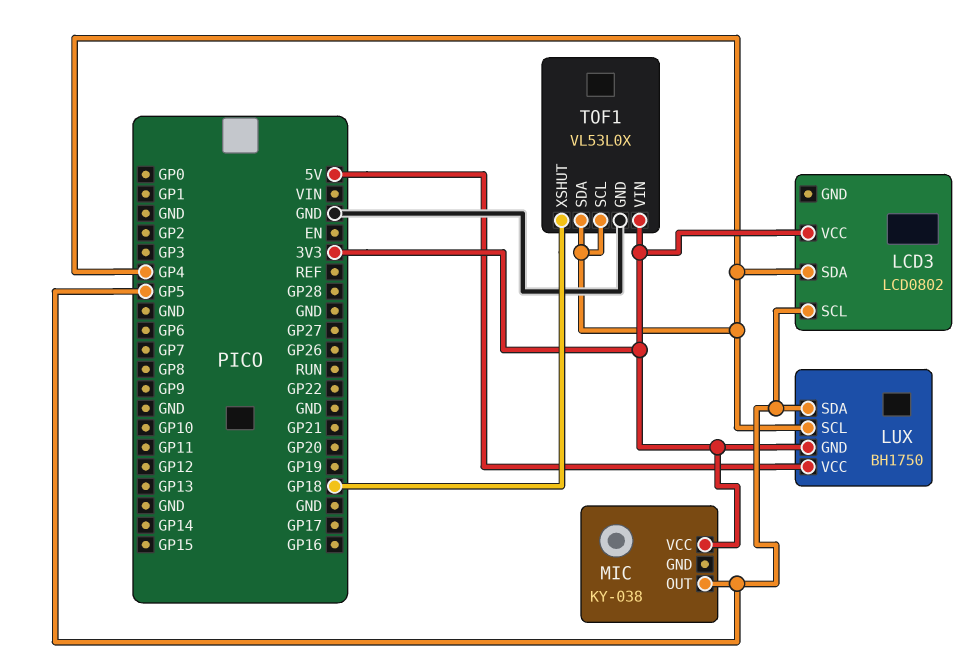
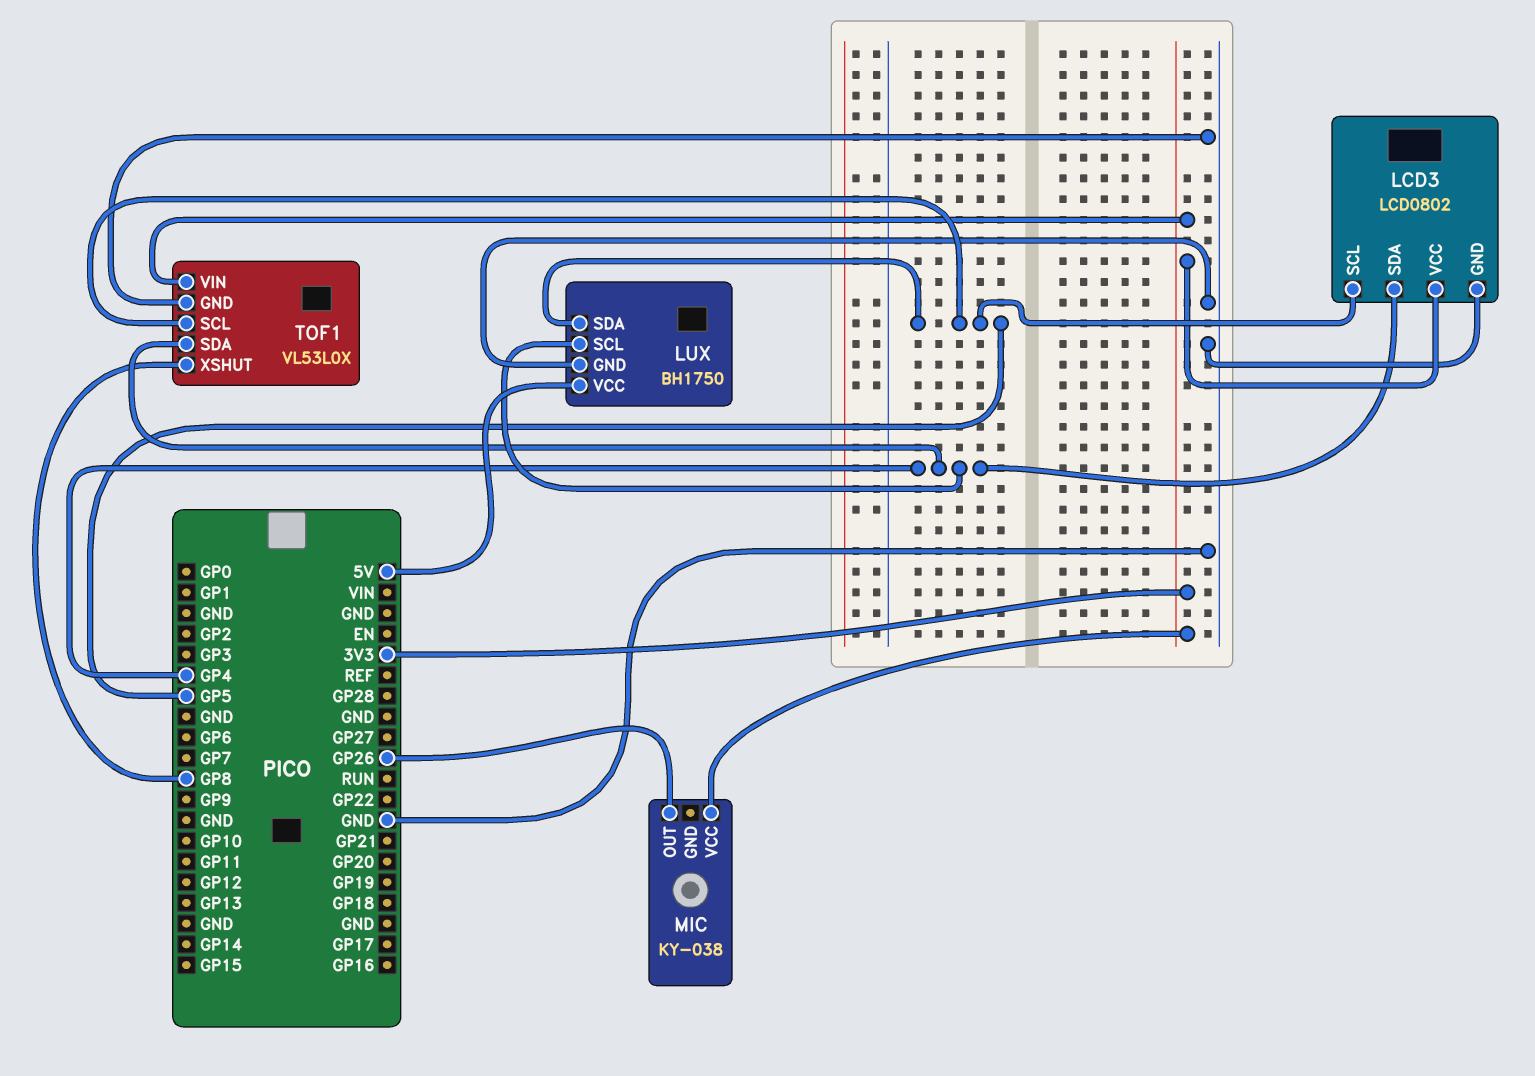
LCD3 pin GND: none -> GND
LUX pin GND: 3V3 -> GND
MIC pin OUT: GP5 -> GP26
TOF1 pin SCL: GP4 -> GP5
TOF1 pin XSHUT: GP18 -> GP8

